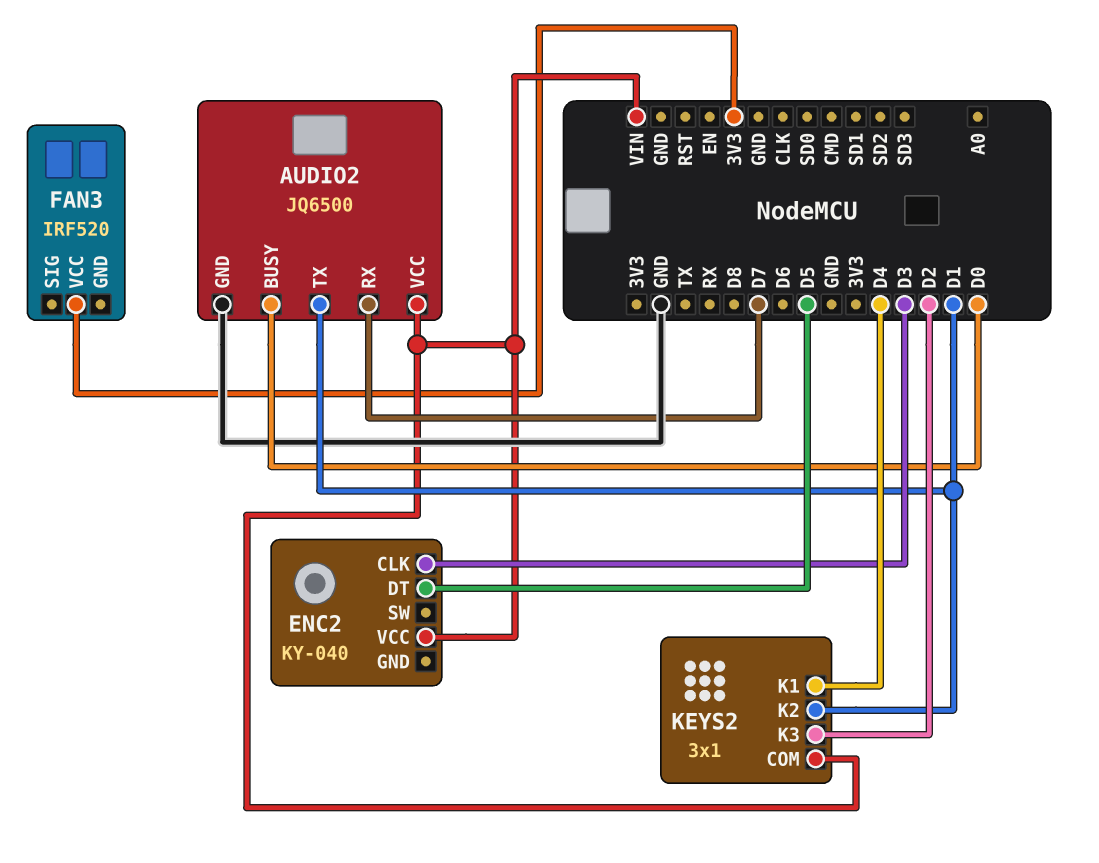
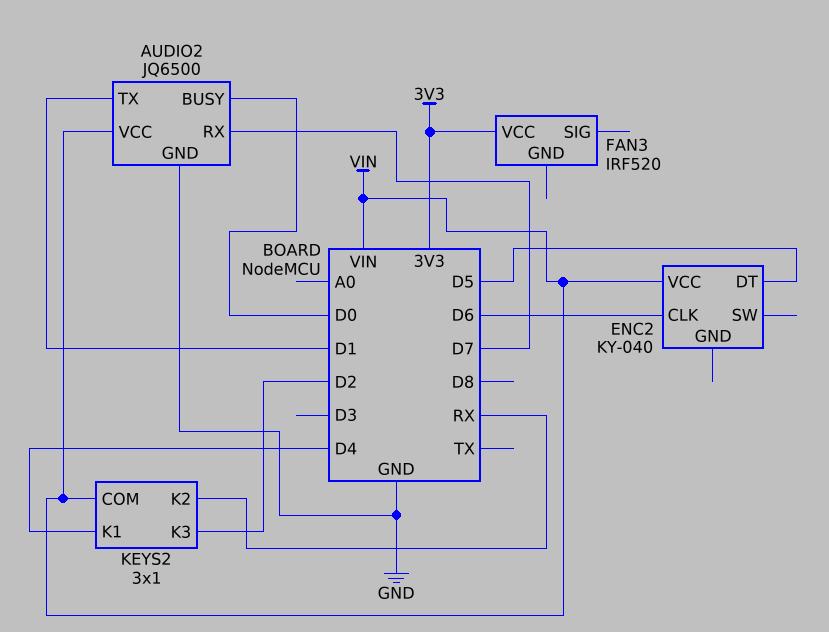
ENC2 pin CLK: D3 -> D6
KEYS2 pin K2: D1 -> RX

